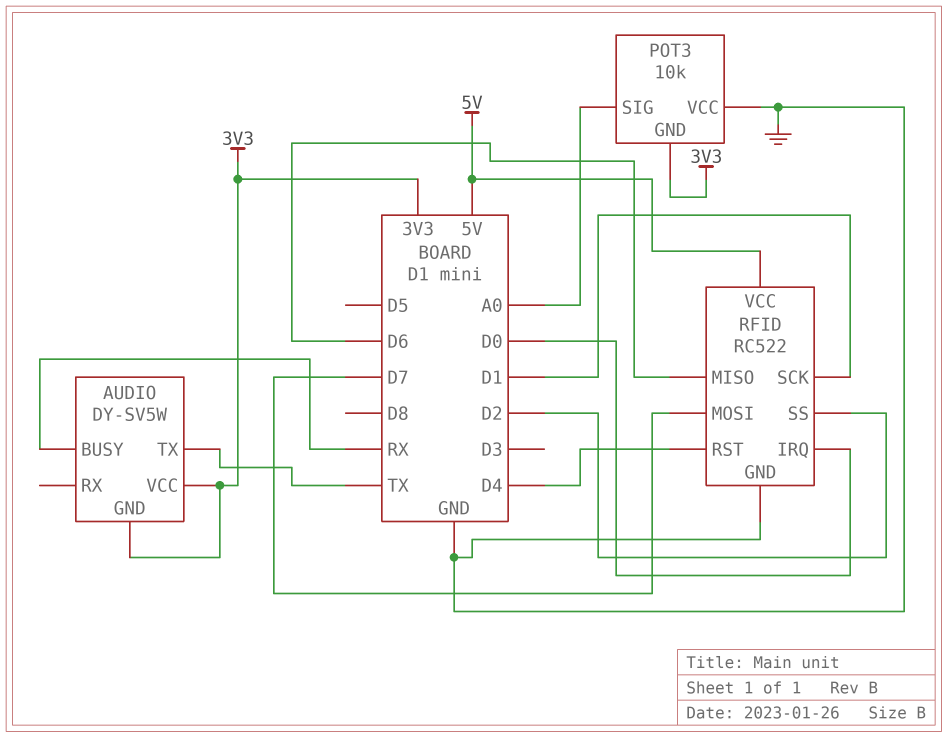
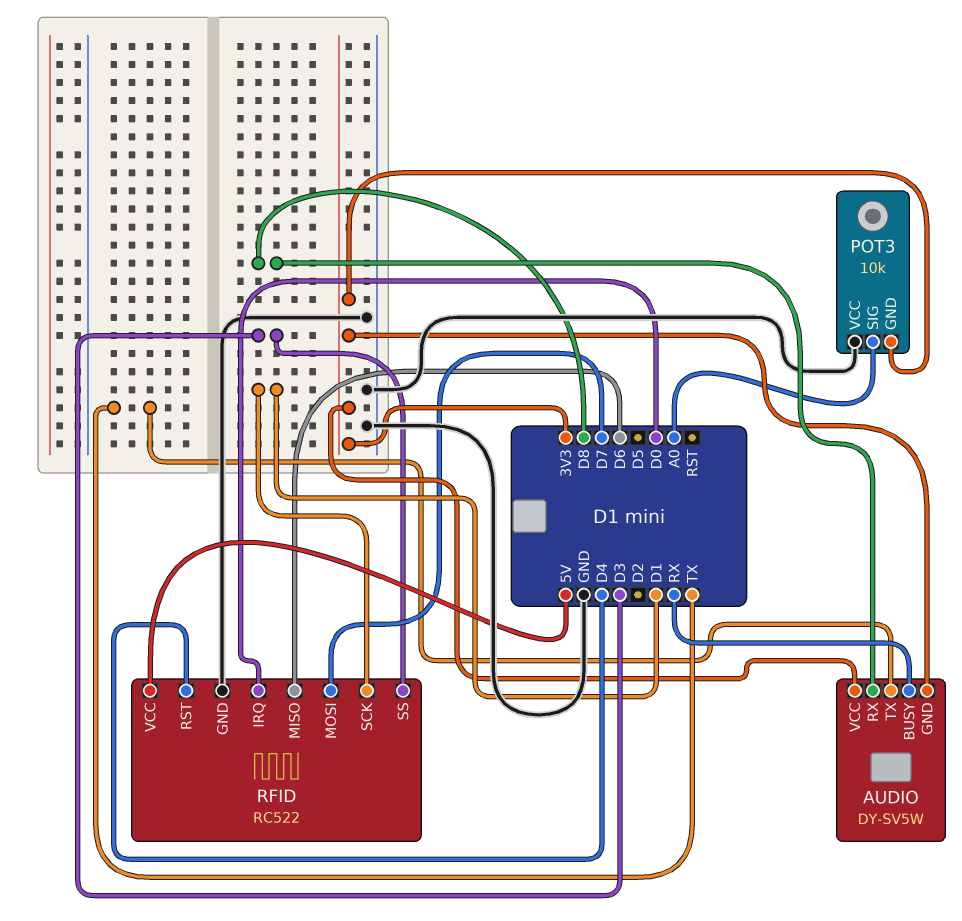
AUDIO pin RX: none -> D8
RFID pin SS: D2 -> D3

